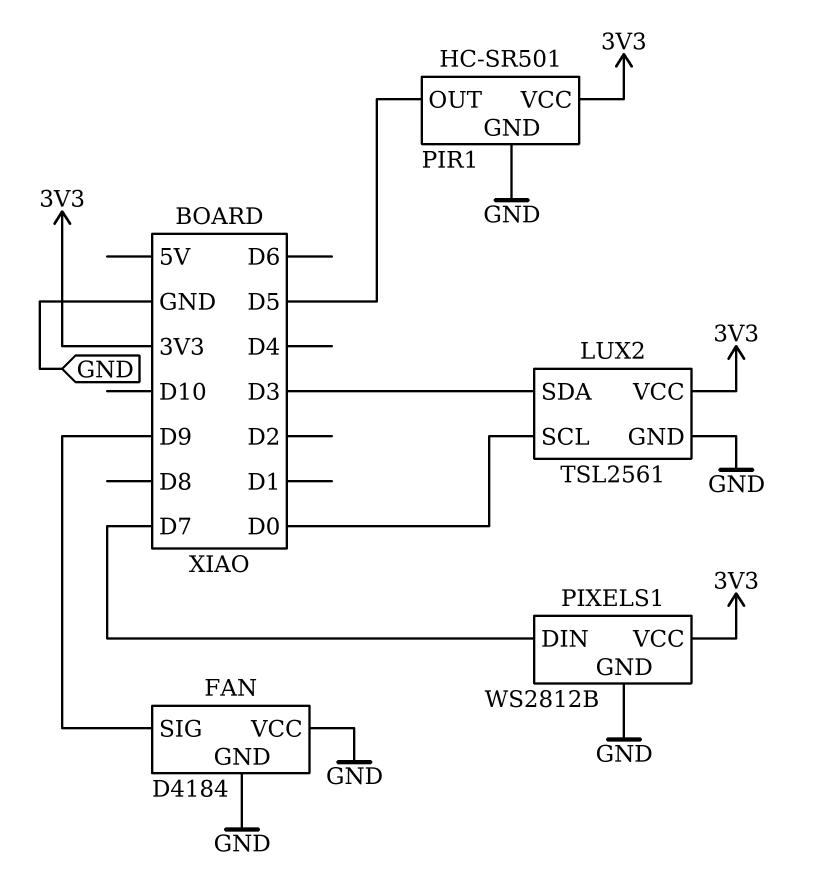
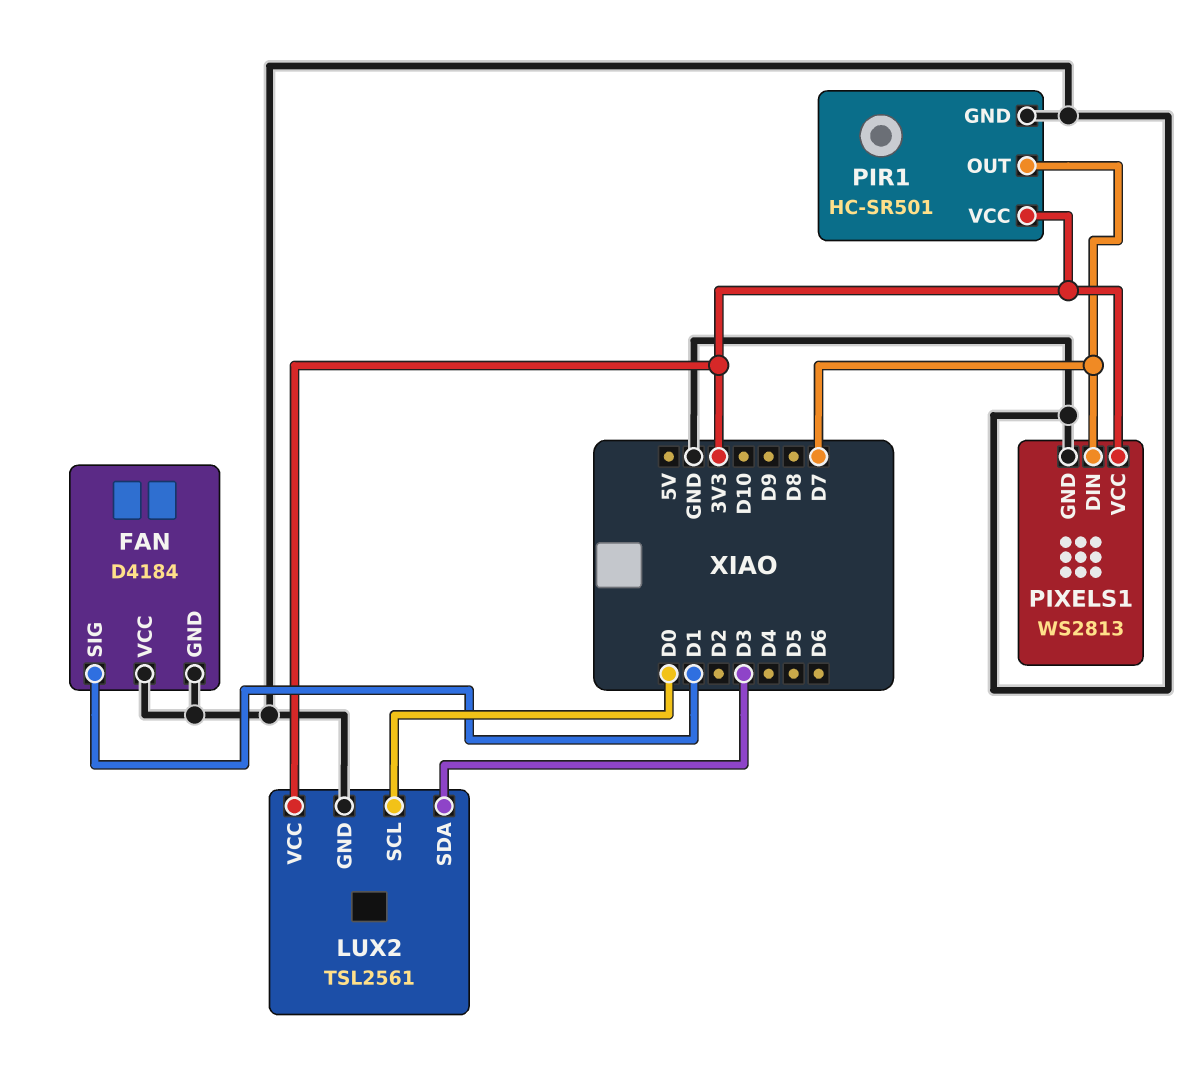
FAN pin SIG: D9 -> D1
PIR1 pin OUT: D5 -> D7
PIXELS1: WS2812B -> WS2813

